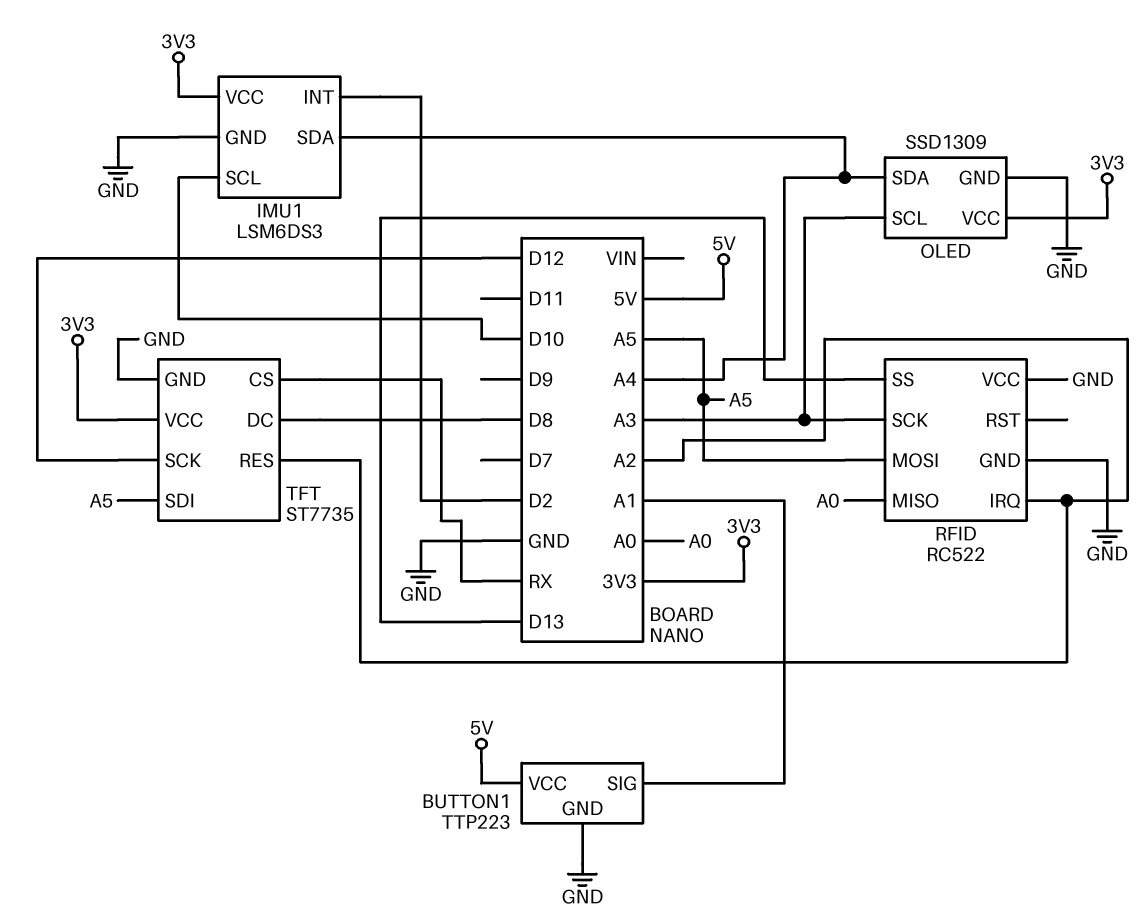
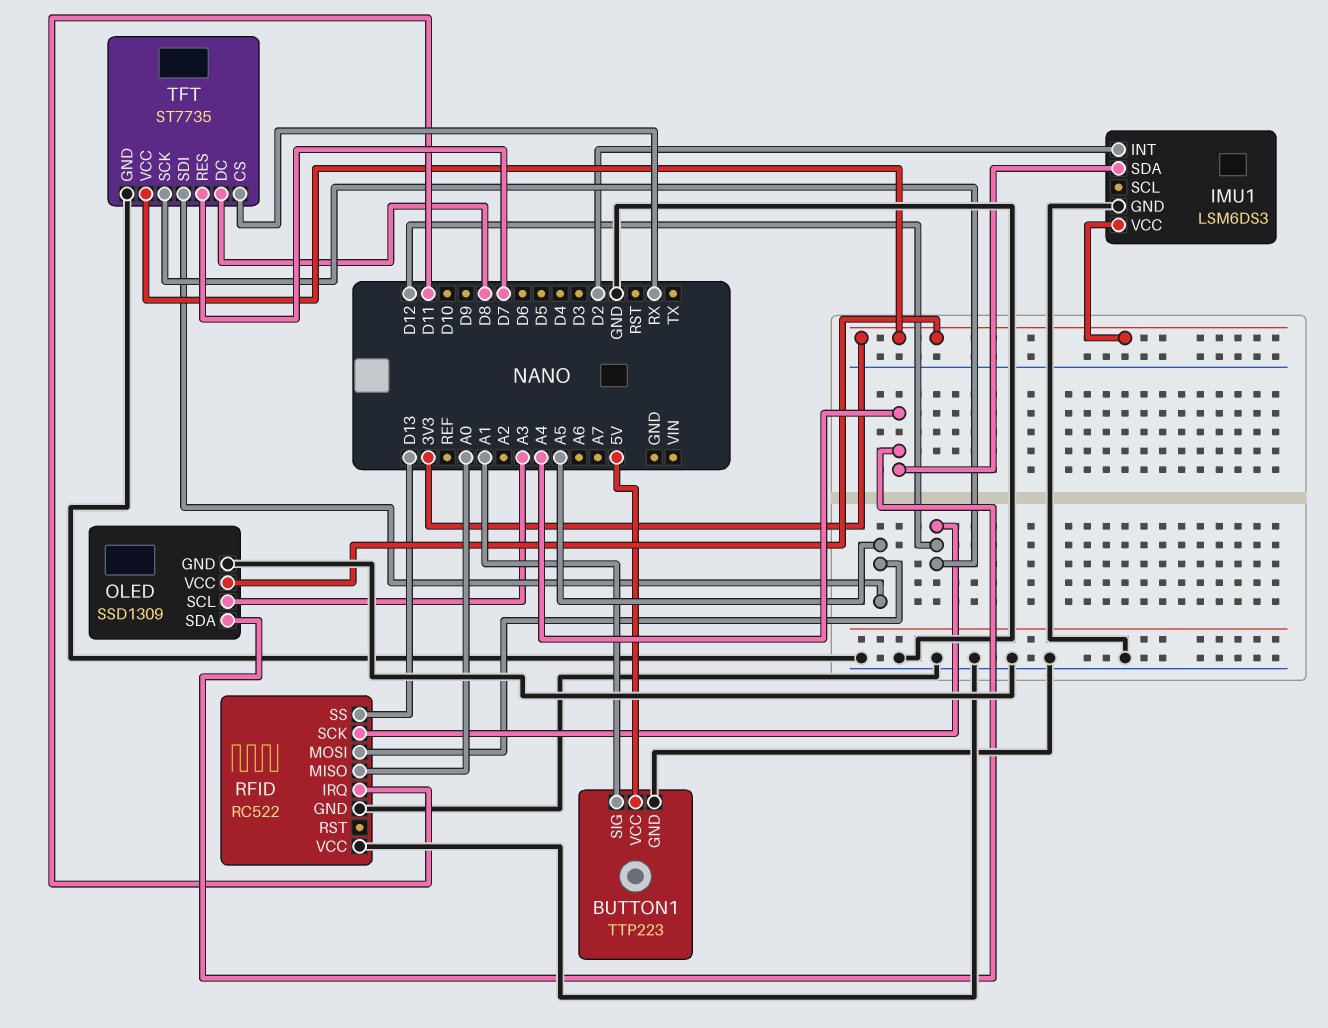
IMU1 pin SCL: D10 -> none
RFID pin IRQ: A2 -> D11
RFID pin SCK: A3 -> D12
TFT pin RES: A2 -> D7

